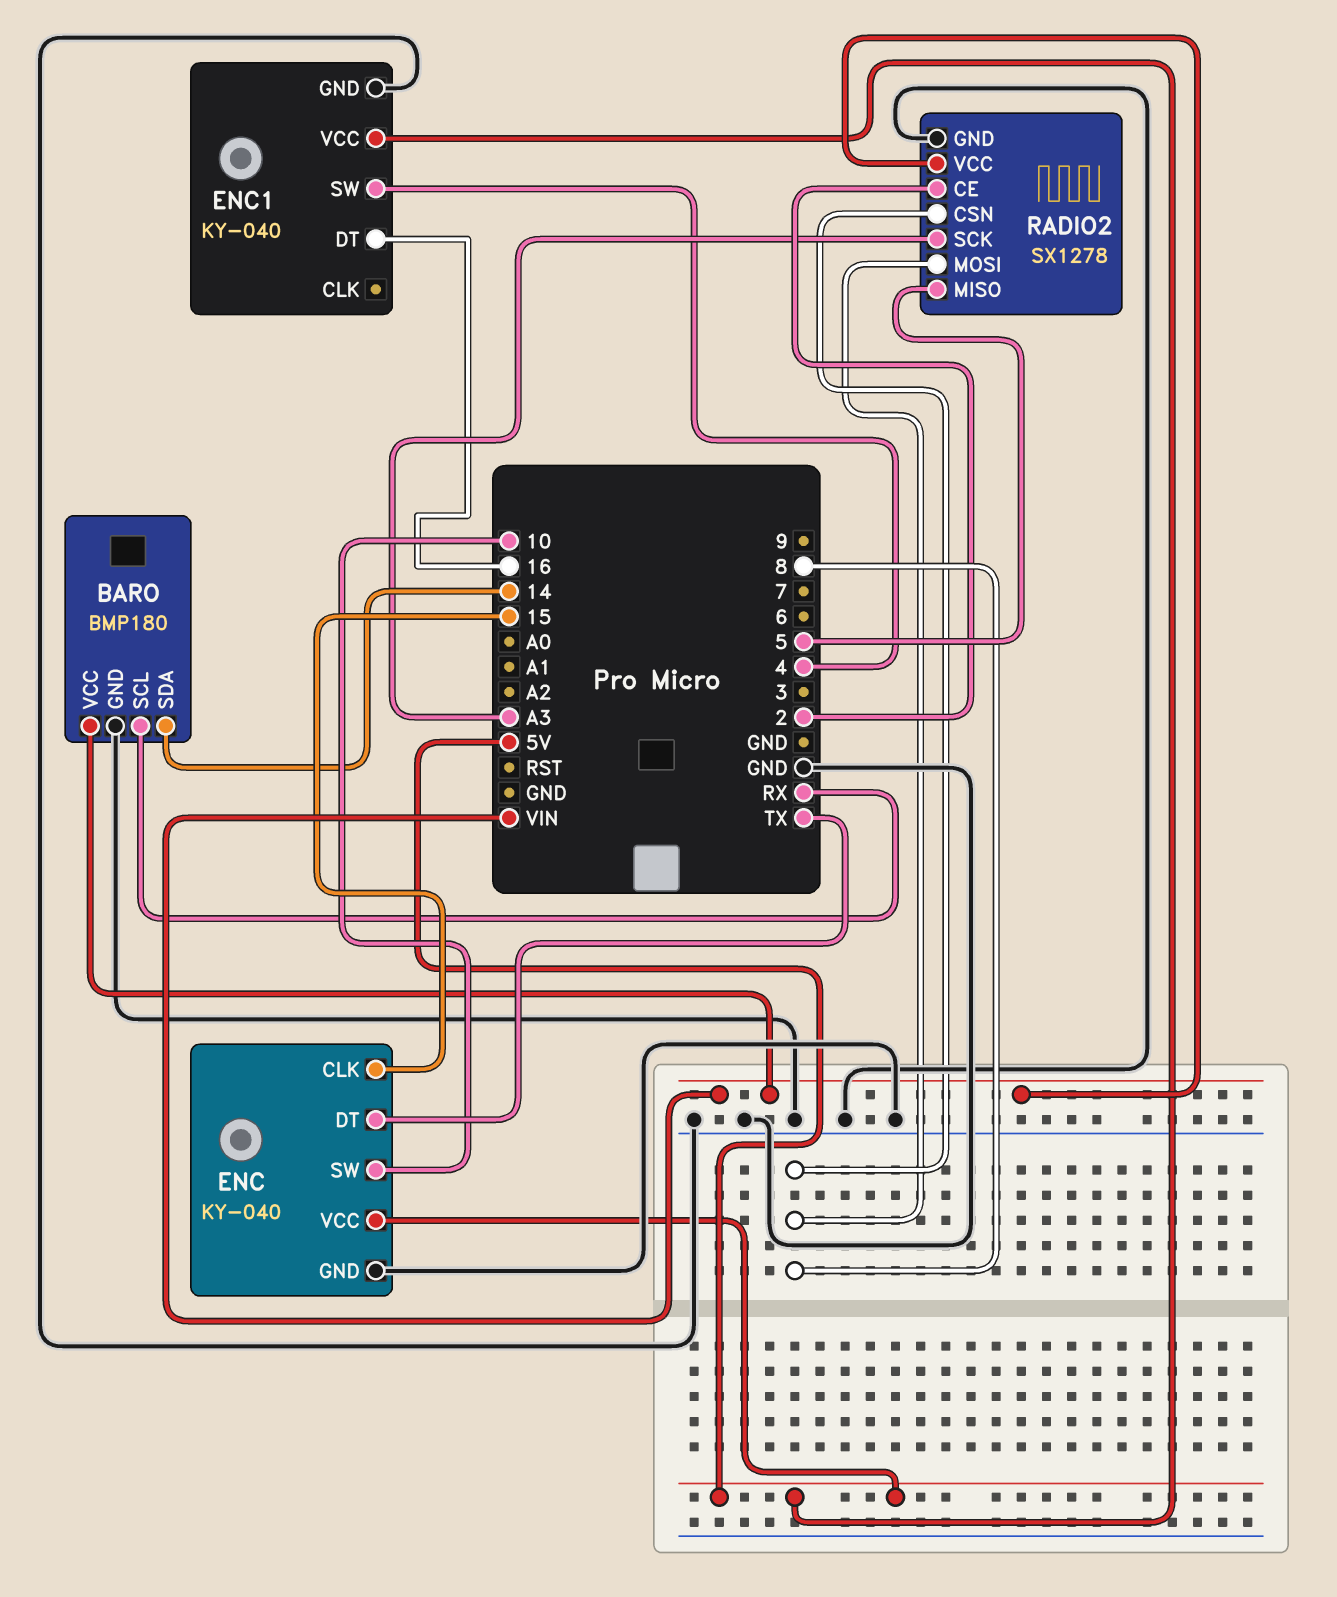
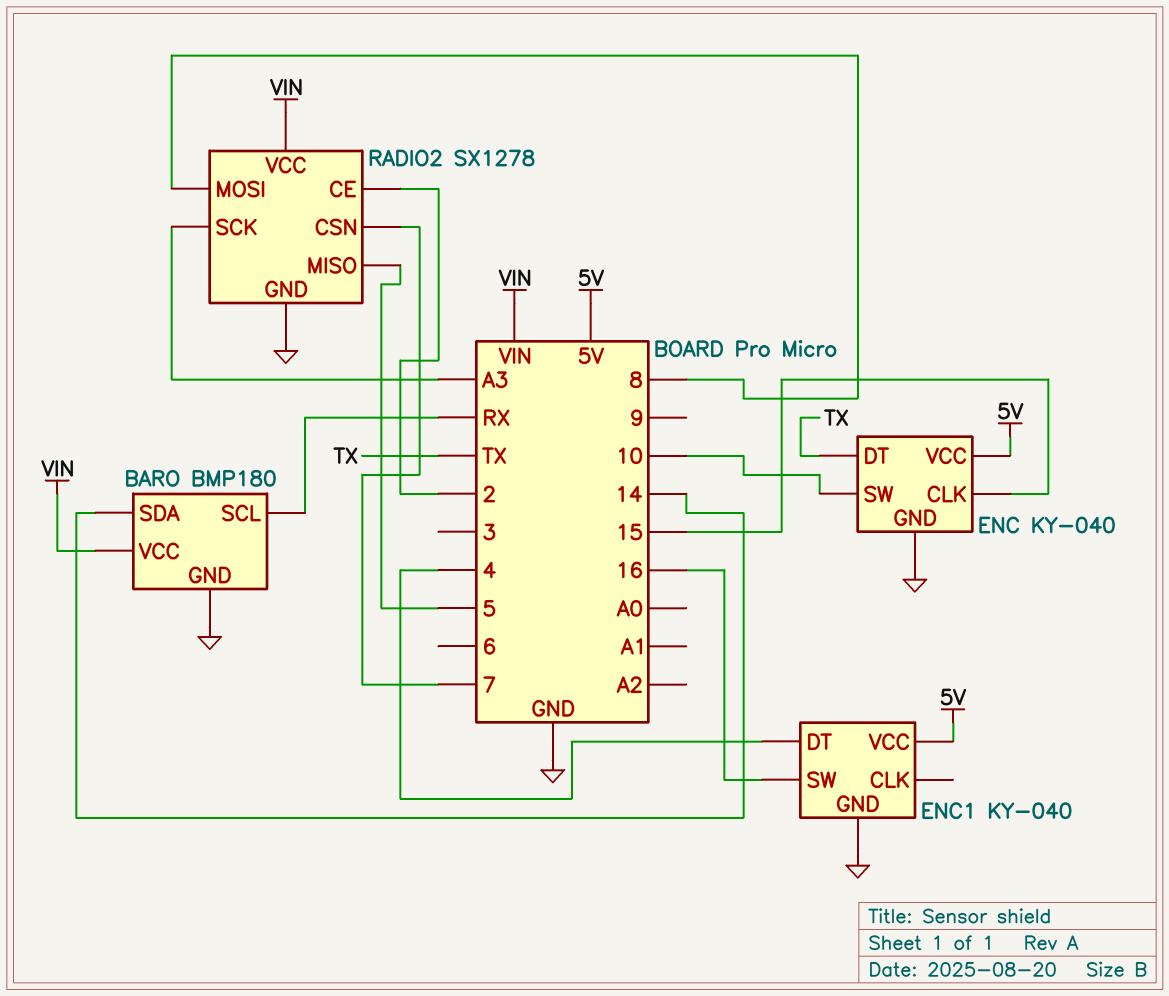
ENC1 pin DT: 16 -> 4
ENC1 pin SW: 4 -> 16
RADIO2 pin CSN: 8 -> 7

